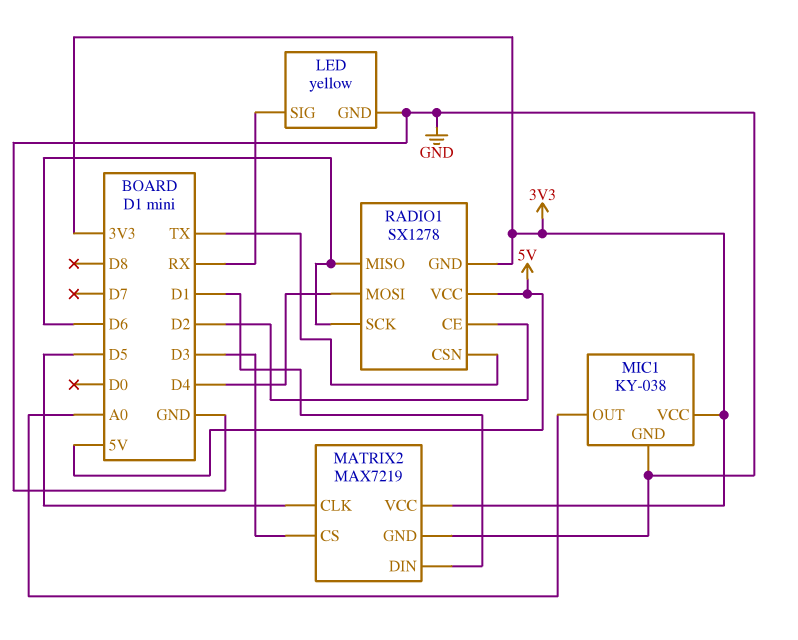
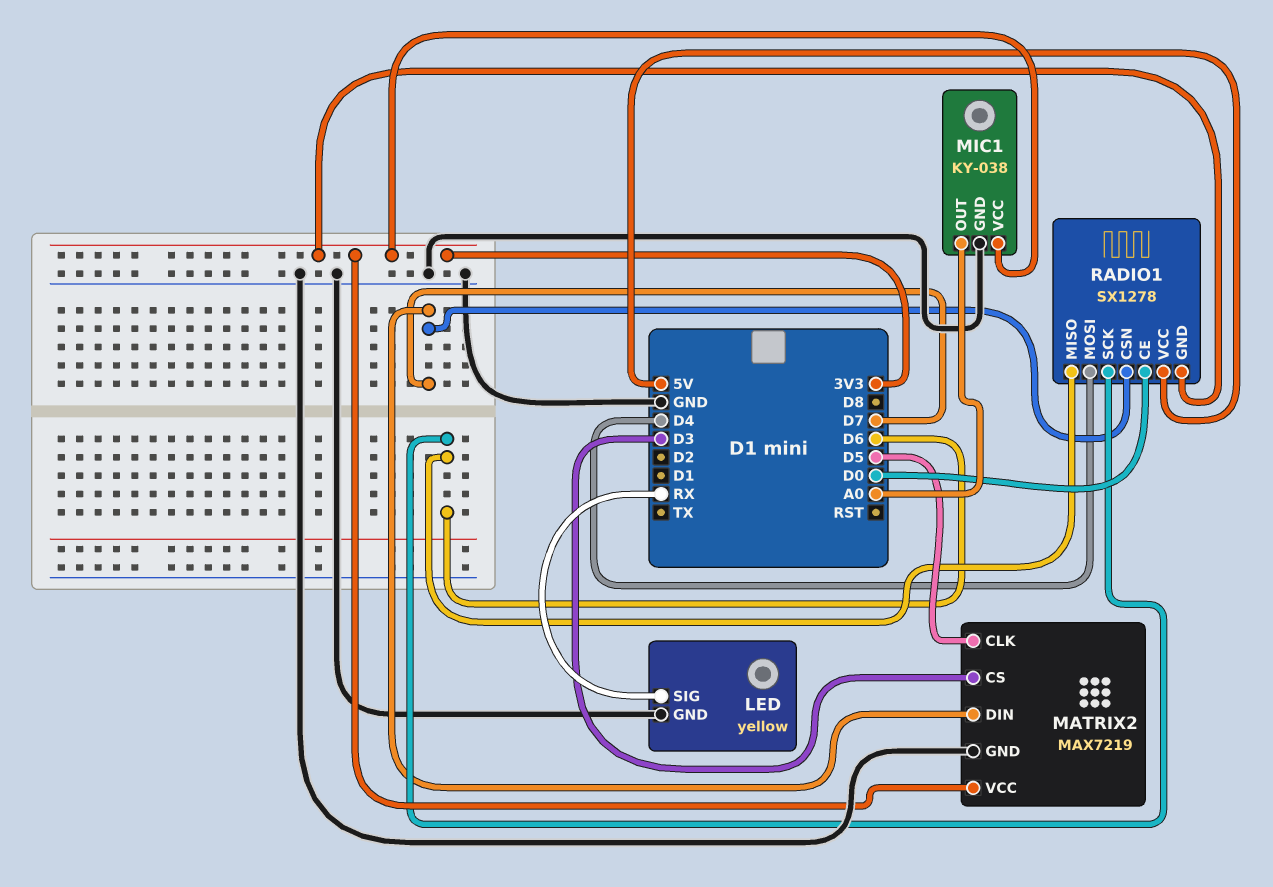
MATRIX2 pin DIN: D1 -> D7
RADIO1 pin CE: D2 -> D0
RADIO1 pin CSN: TX -> D7

